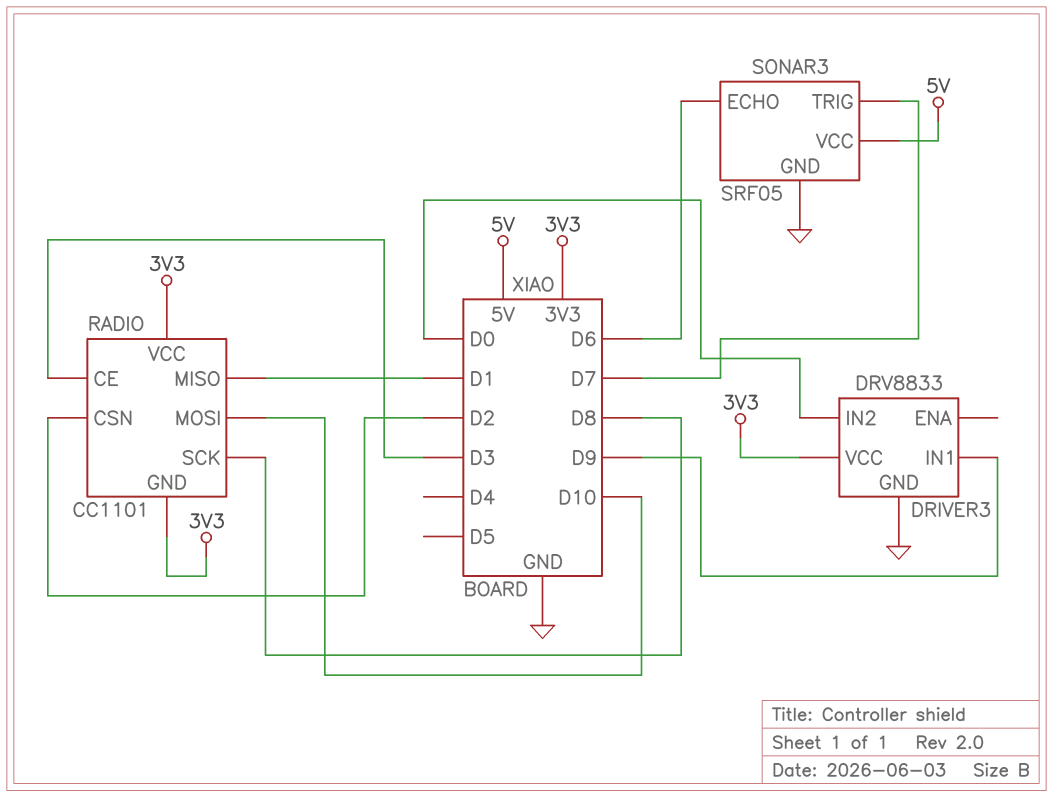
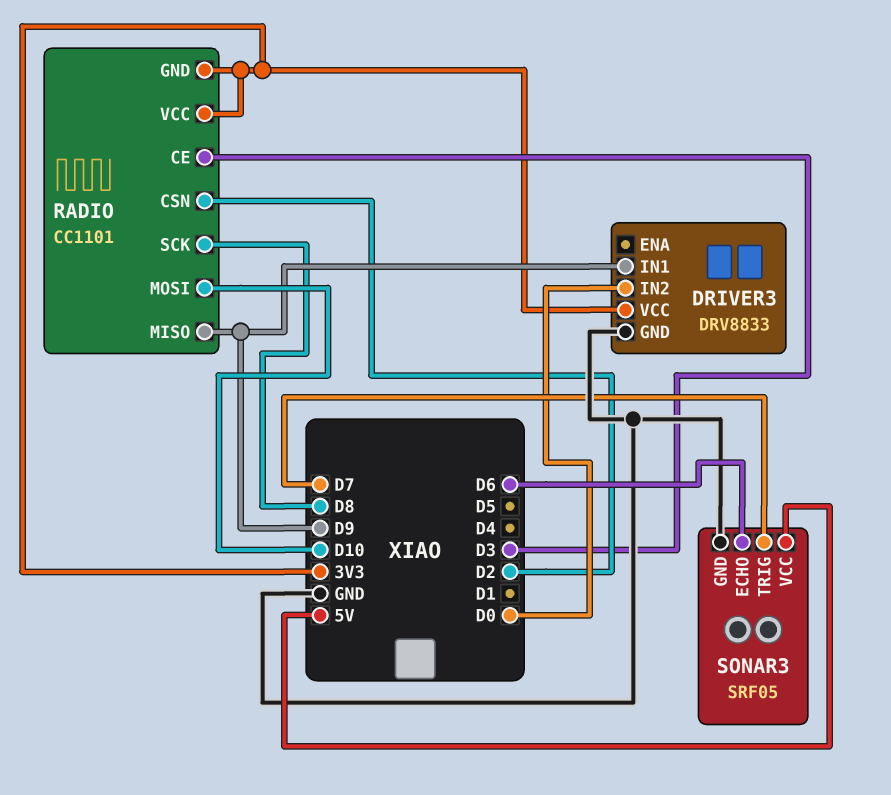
RADIO pin MISO: D1 -> D9

